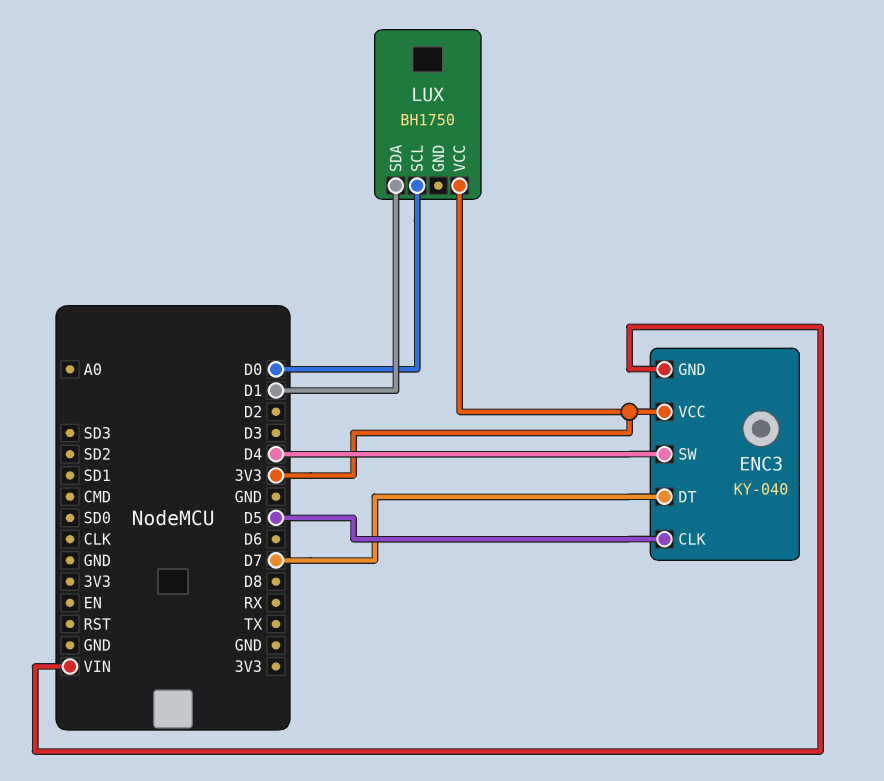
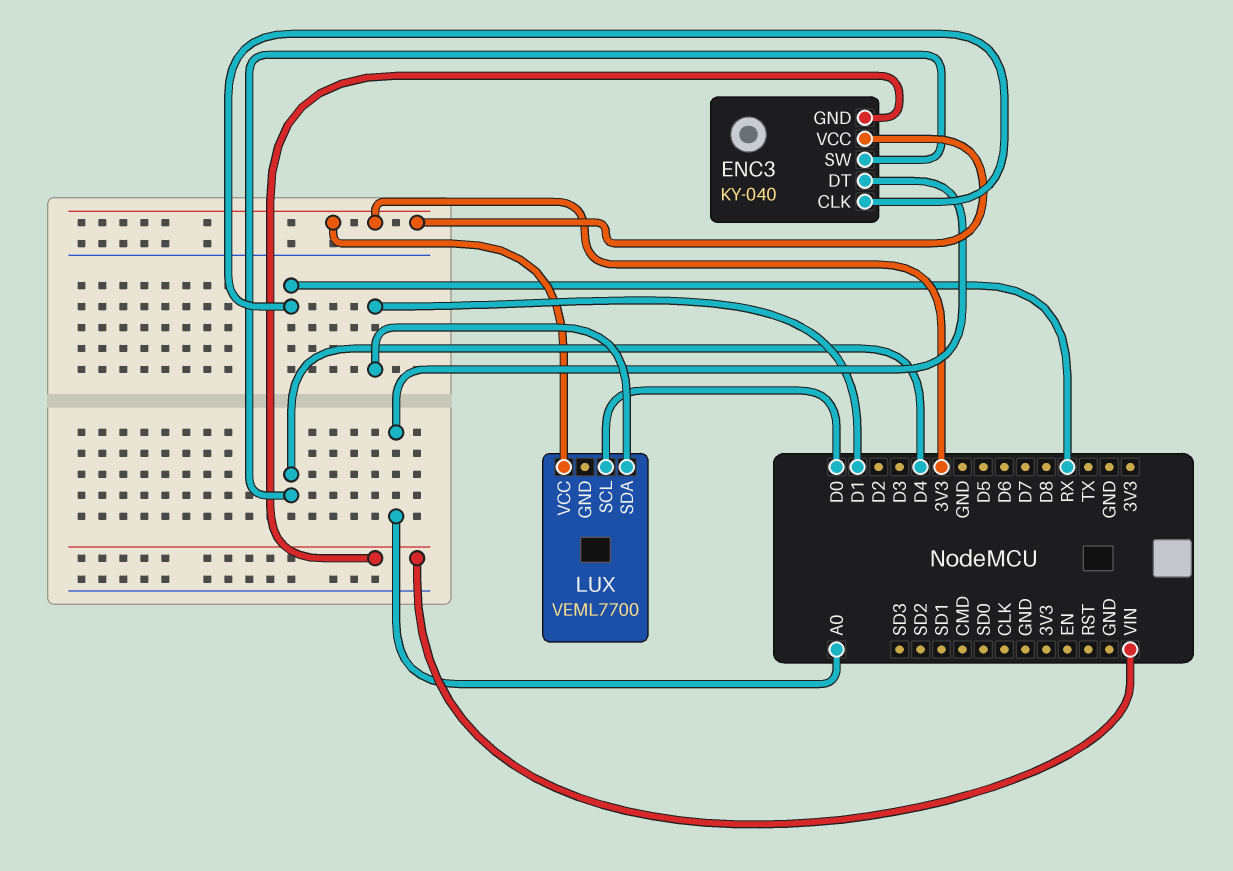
ENC3 pin CLK: D5 -> RX
ENC3 pin DT: D7 -> A0
LUX: BH1750 -> VEML7700

